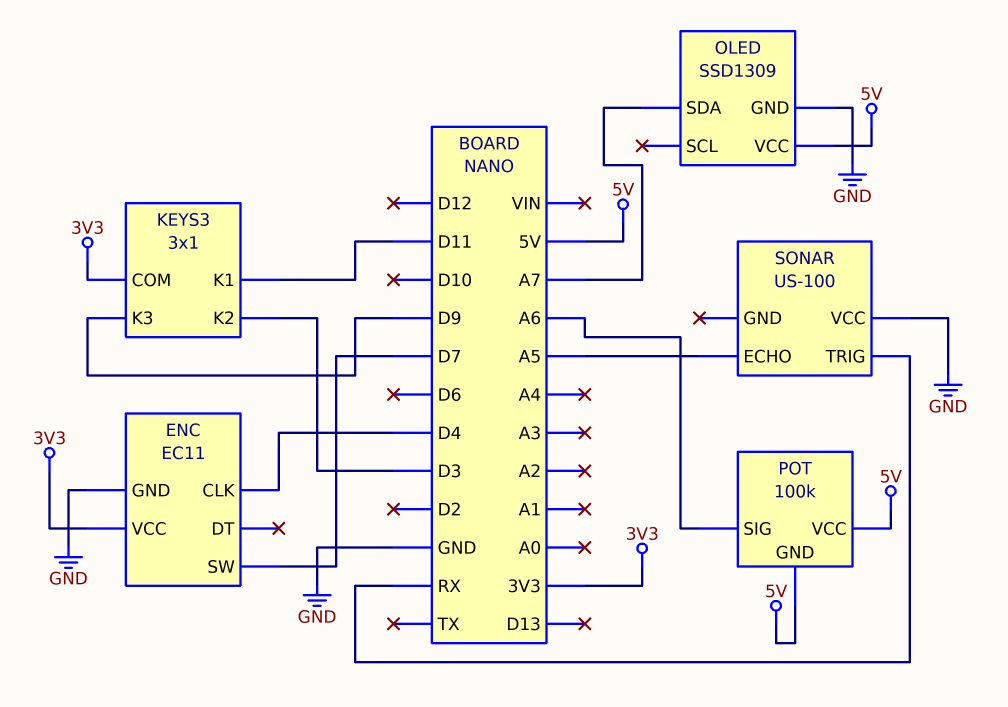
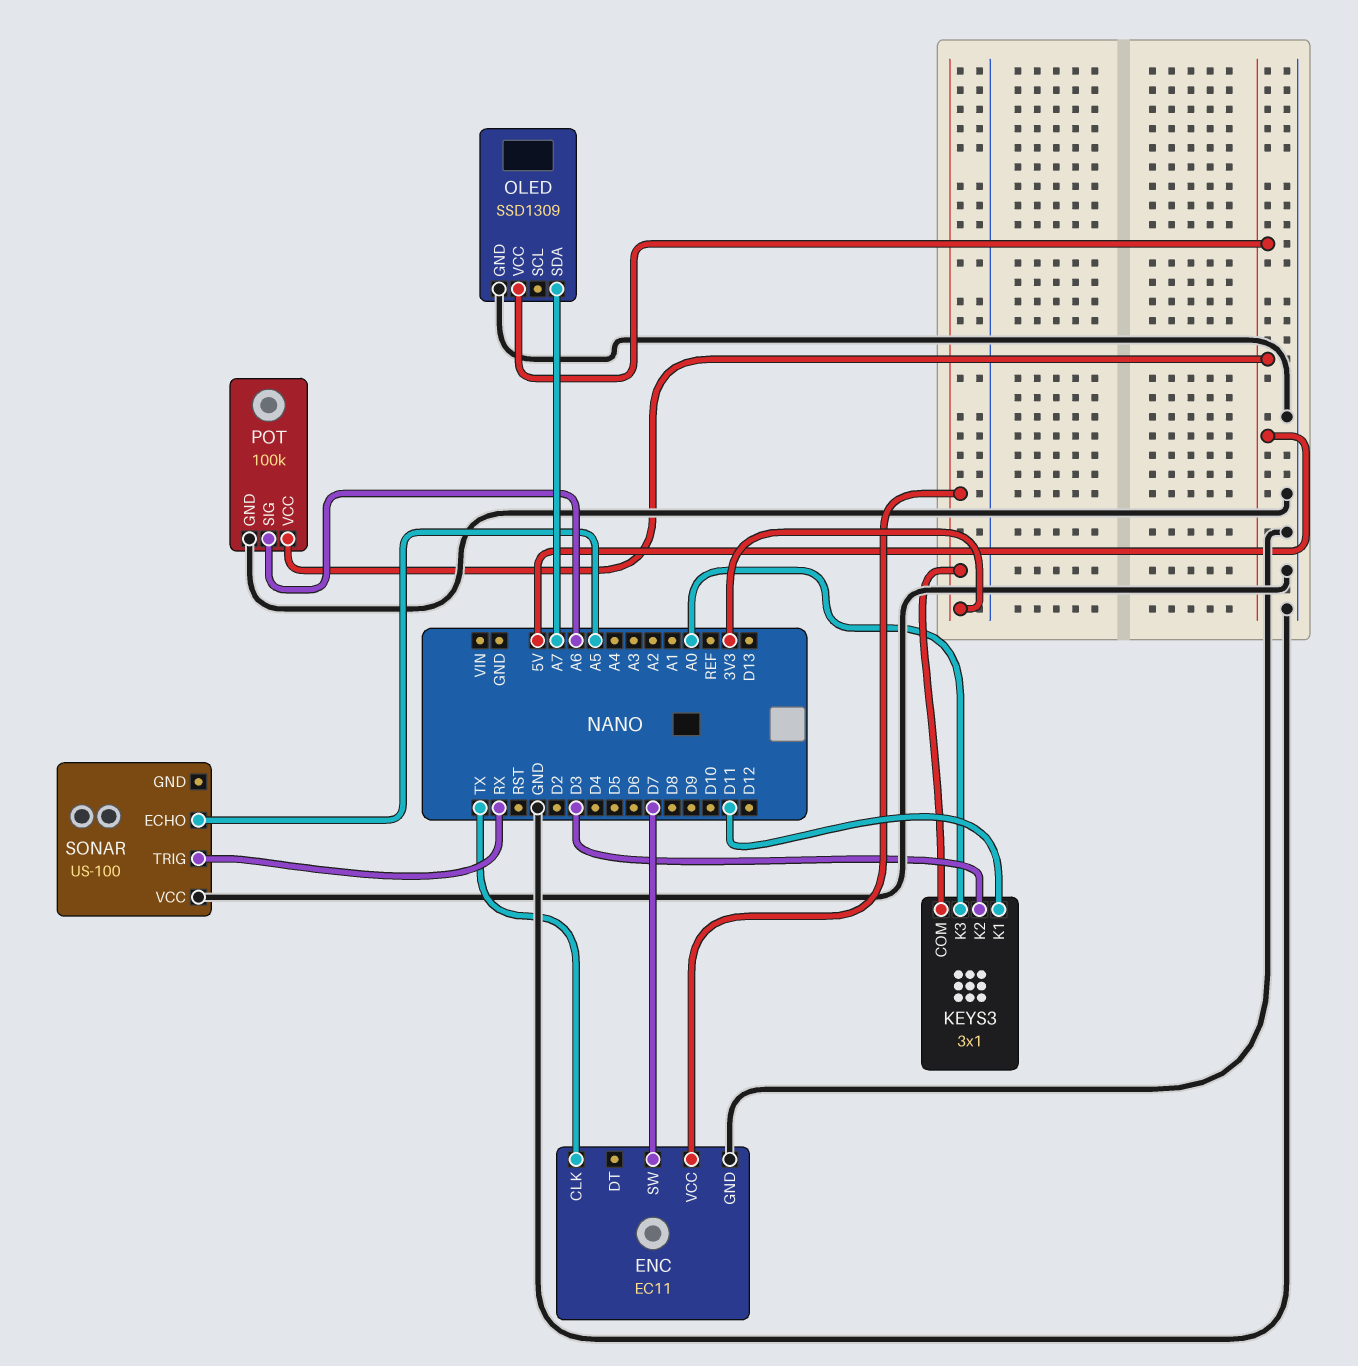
ENC pin CLK: D4 -> TX
KEYS3 pin K3: D9 -> A0
POT pin GND: 5V -> GND

